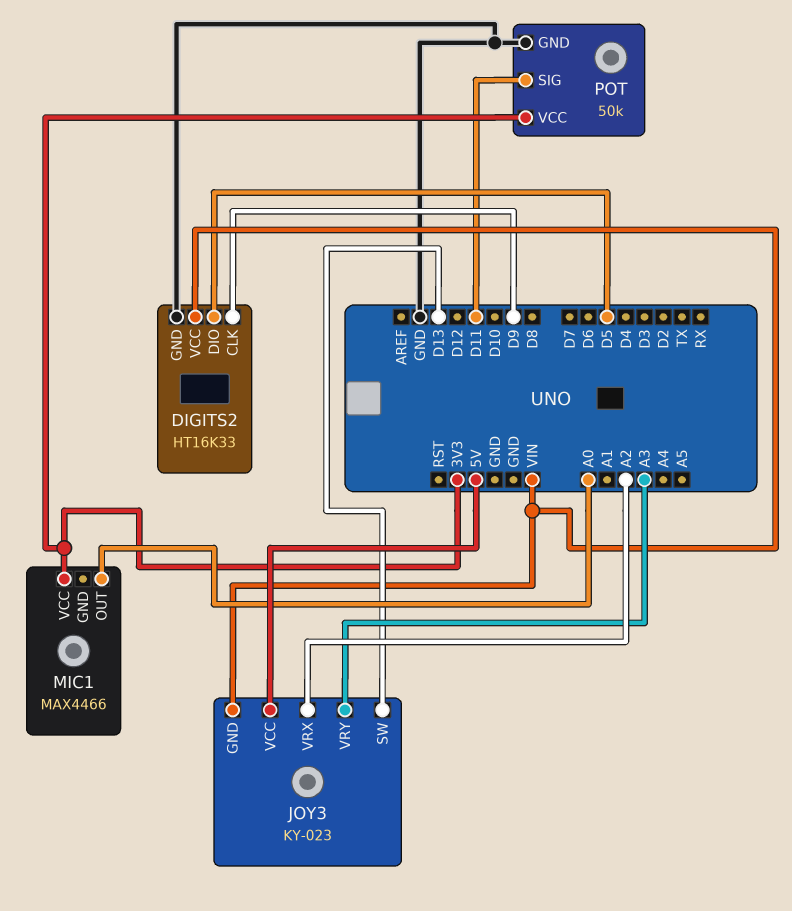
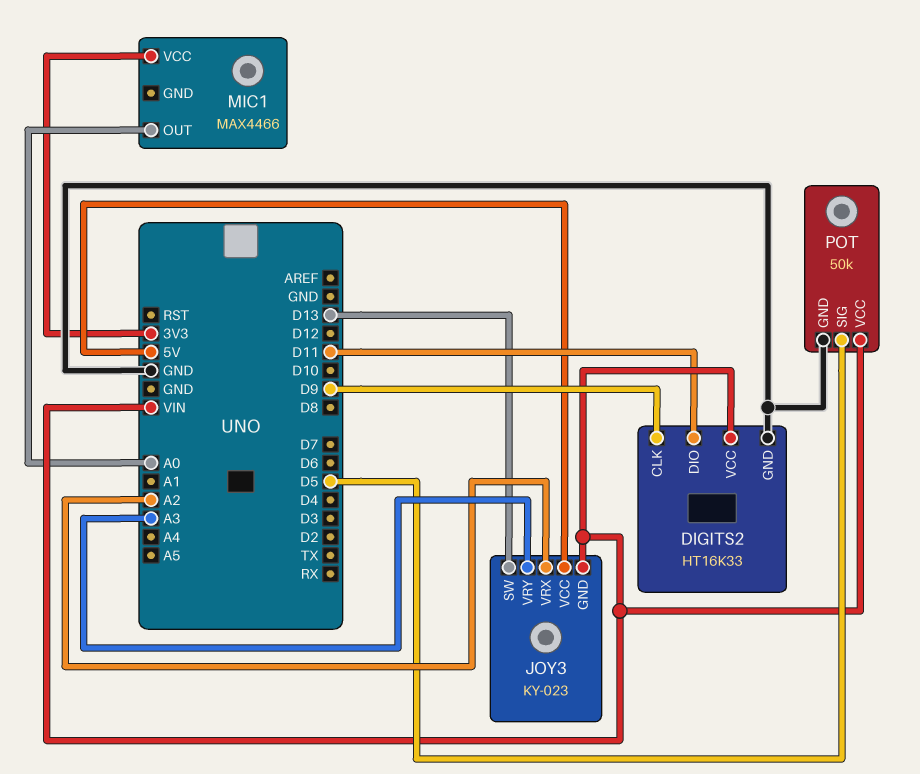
DIGITS2 pin DIO: D5 -> D11
POT pin SIG: D11 -> D5
POT pin VCC: 3V3 -> VIN

